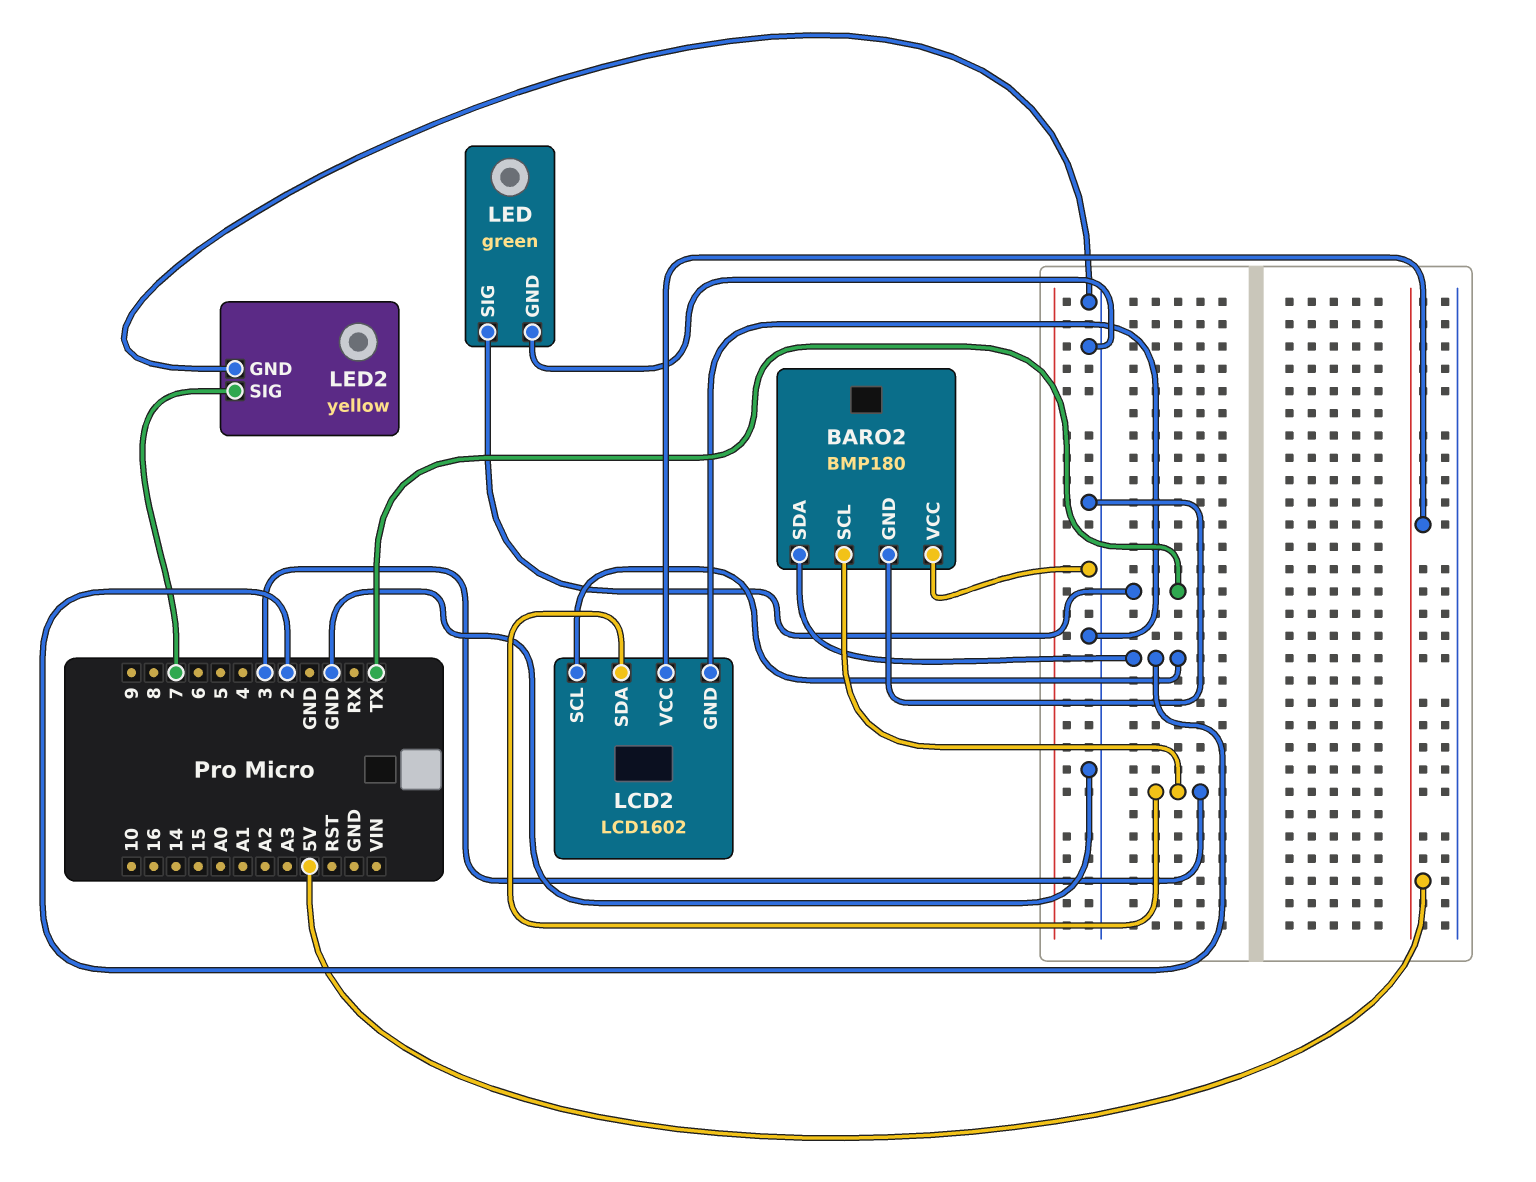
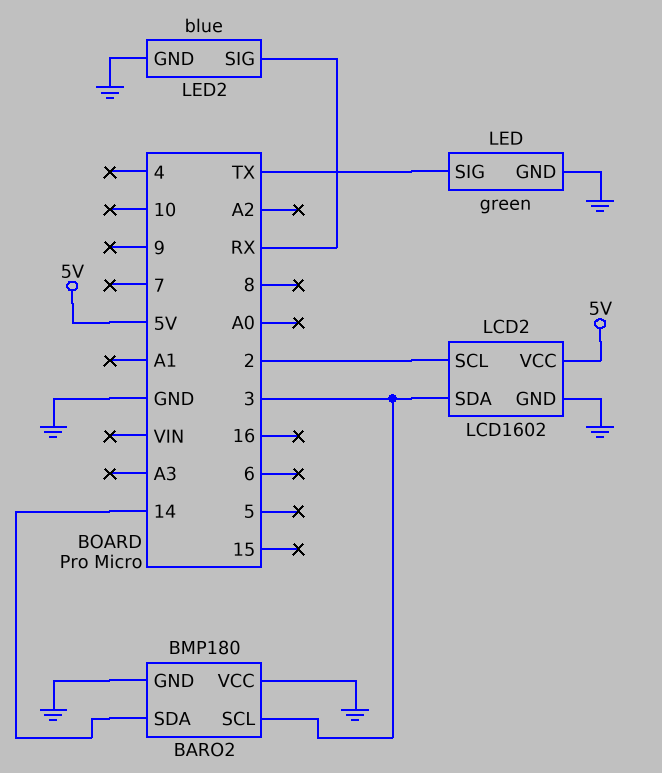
BARO2 pin SDA: 2 -> 14
LED2: yellow -> blue
LED2 pin SIG: 7 -> RX

